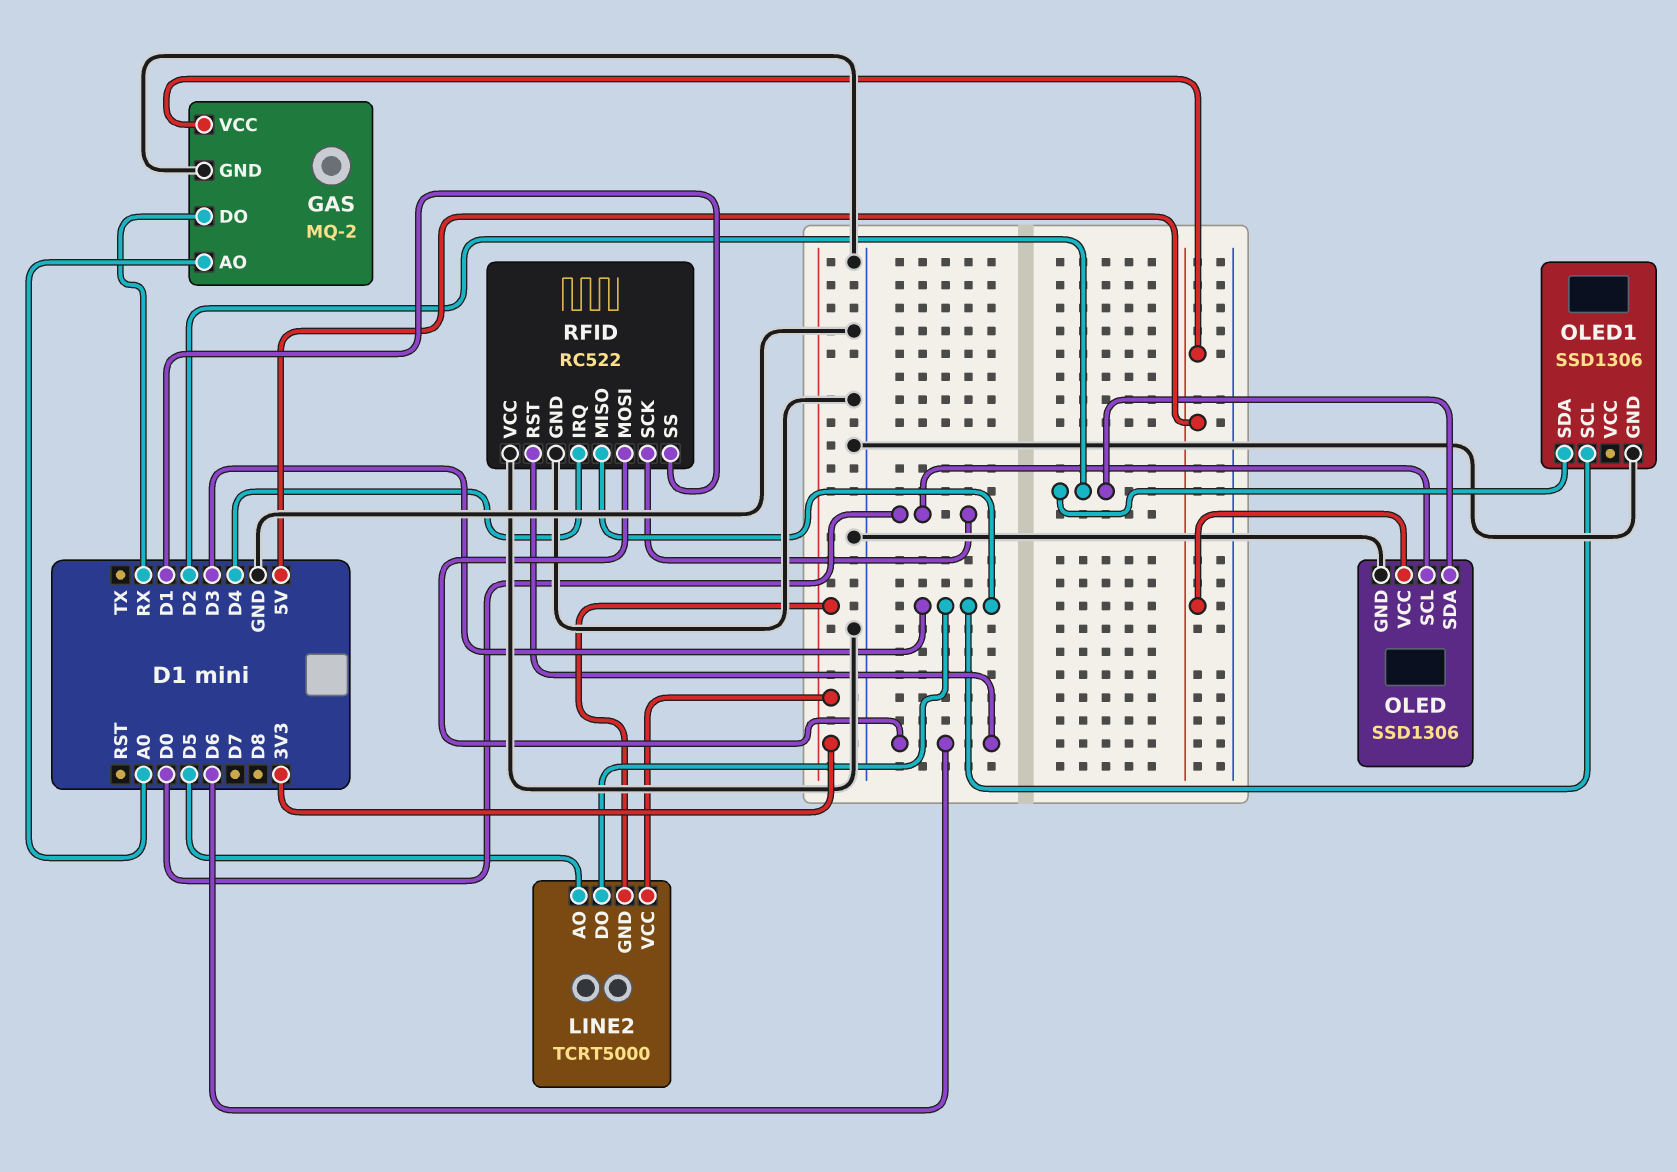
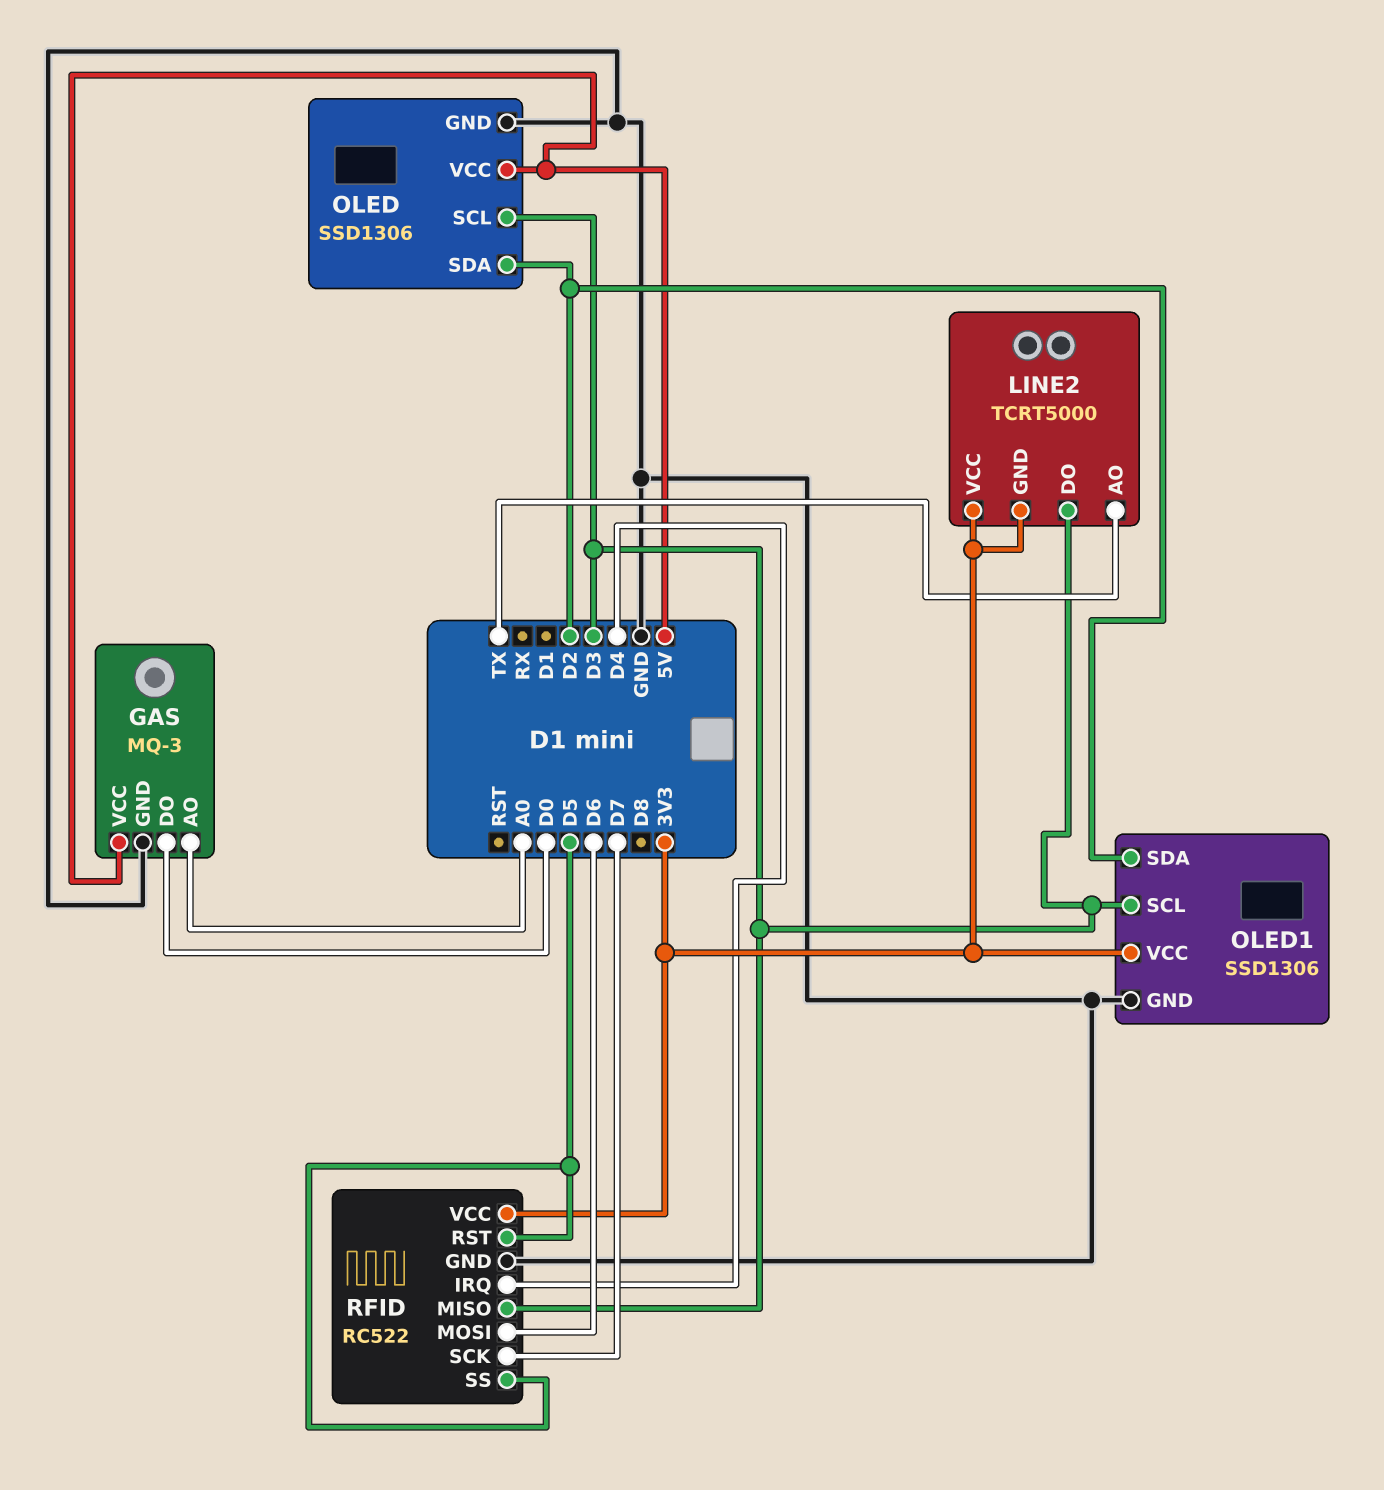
GAS: MQ-2 -> MQ-3
GAS pin DO: RX -> D0
LINE2 pin AO: D5 -> TX
OLED pin SCL: D0 -> D3
OLED1 pin VCC: none -> 3V3
RFID pin RST: D6 -> D5
RFID pin SCK: D0 -> D7
RFID pin SS: D1 -> D5
RFID pin VCC: GND -> 3V3

